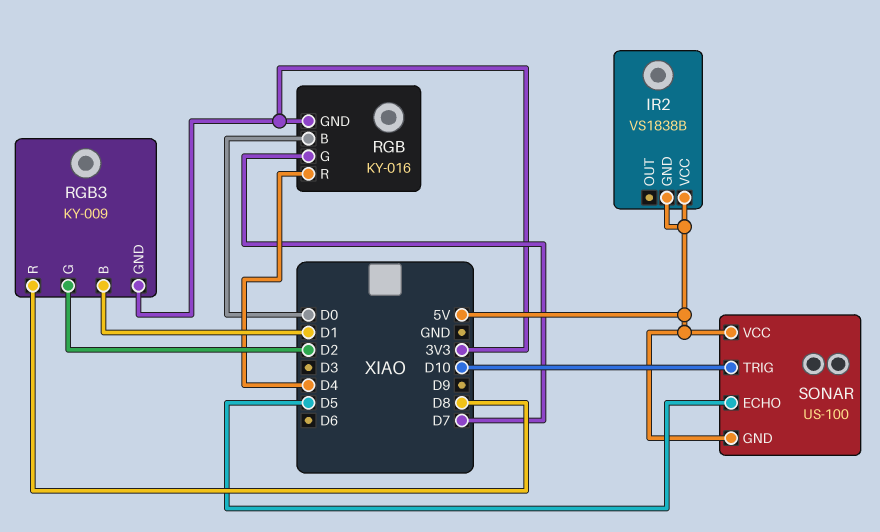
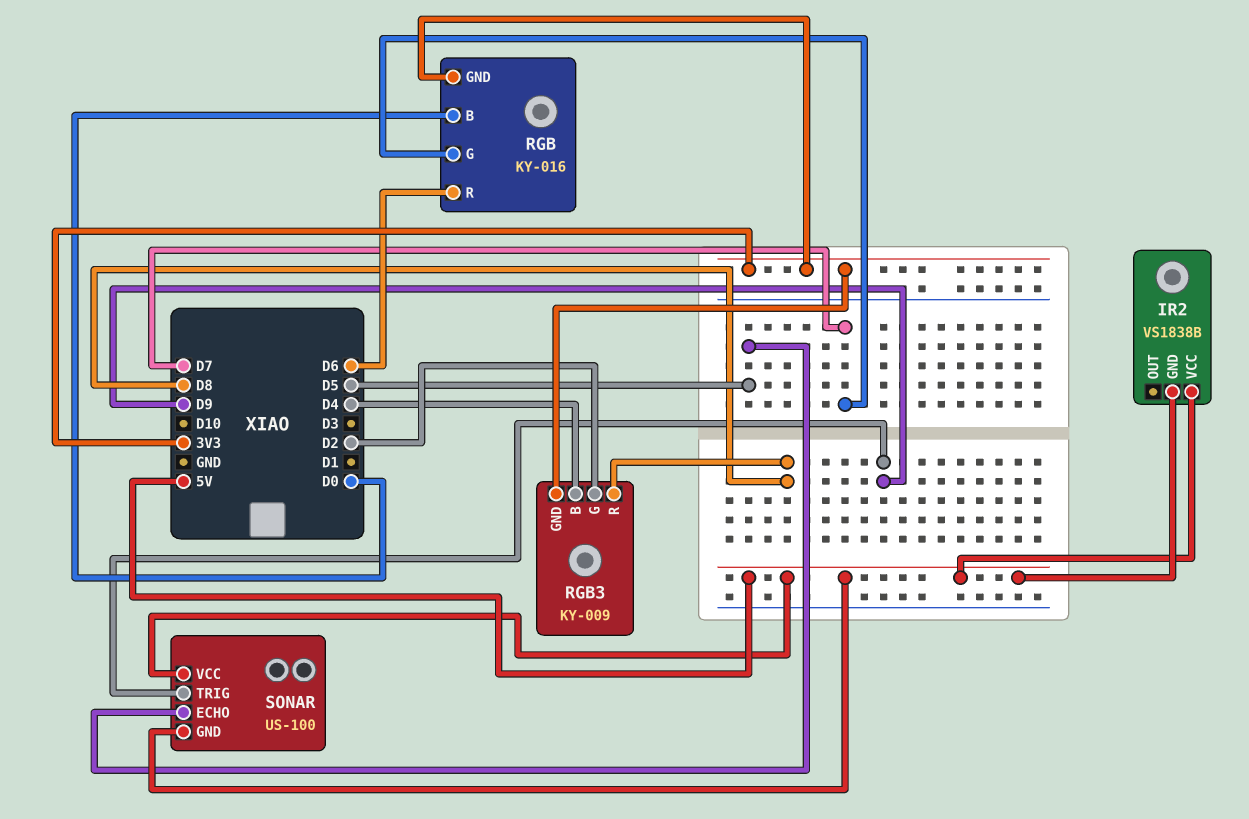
RGB pin R: D4 -> D6
RGB3 pin B: D1 -> D4
SONAR pin TRIG: D10 -> D9

